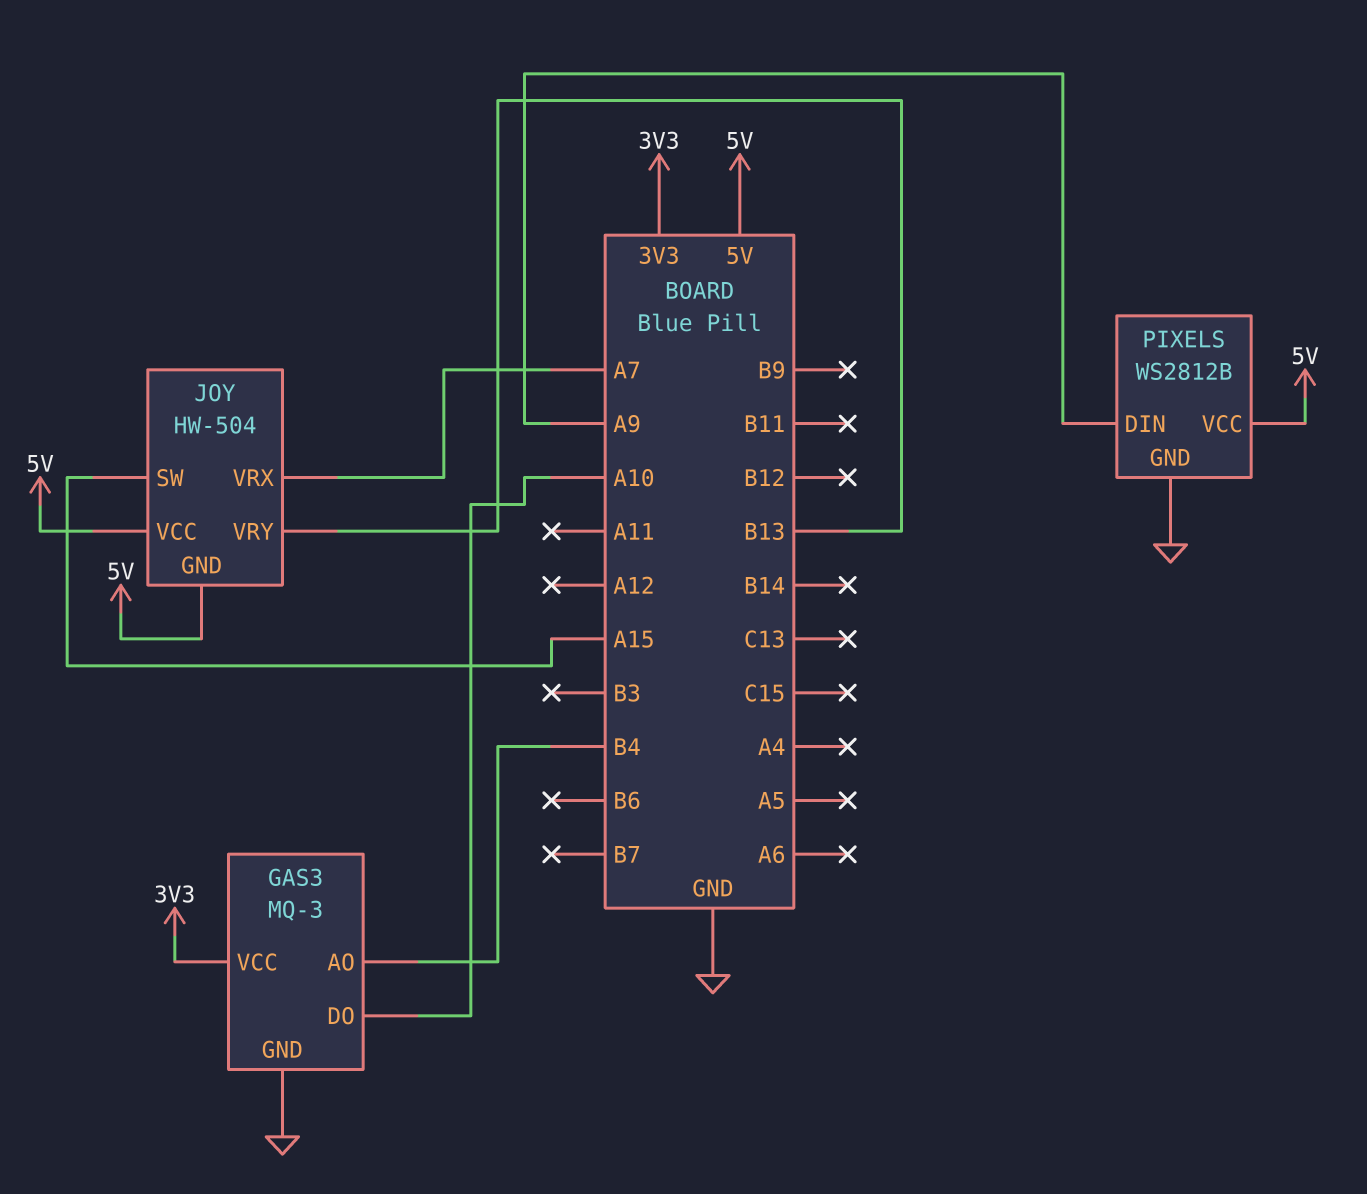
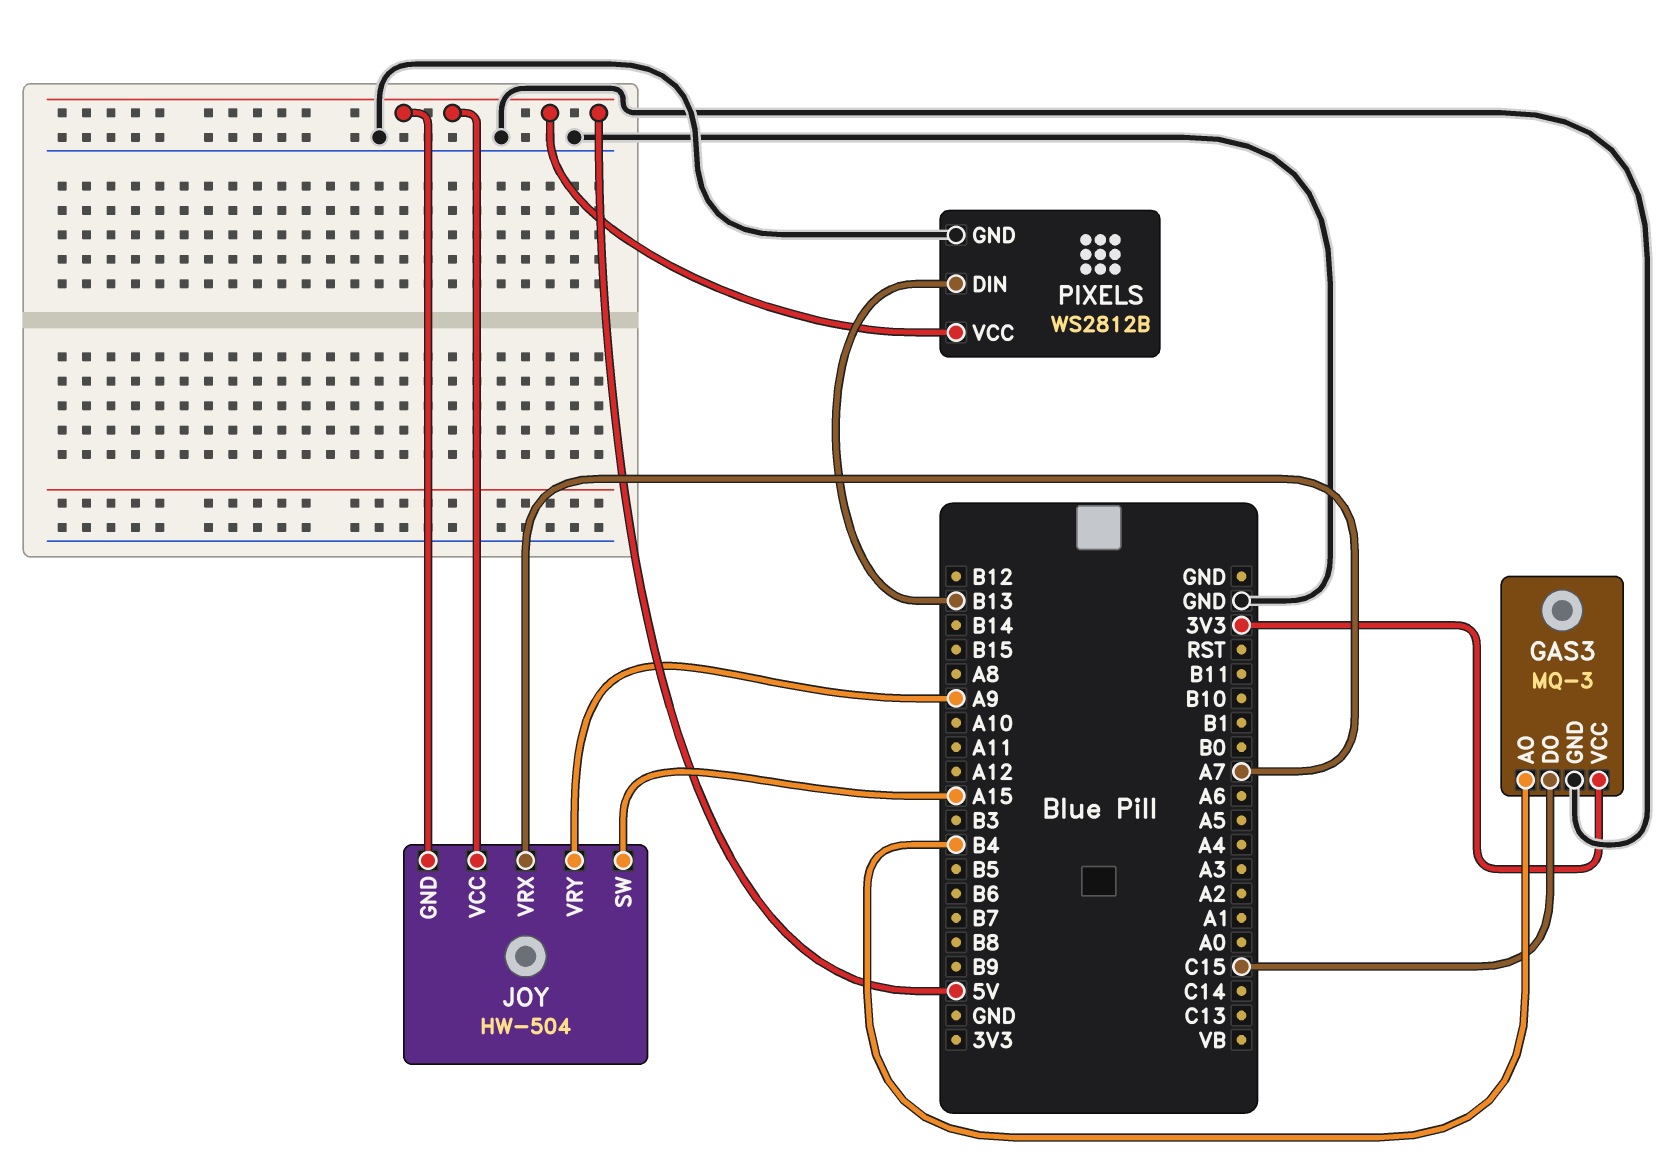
GAS3 pin DO: A10 -> C15
JOY pin VRY: B13 -> A9
PIXELS pin DIN: A9 -> B13

